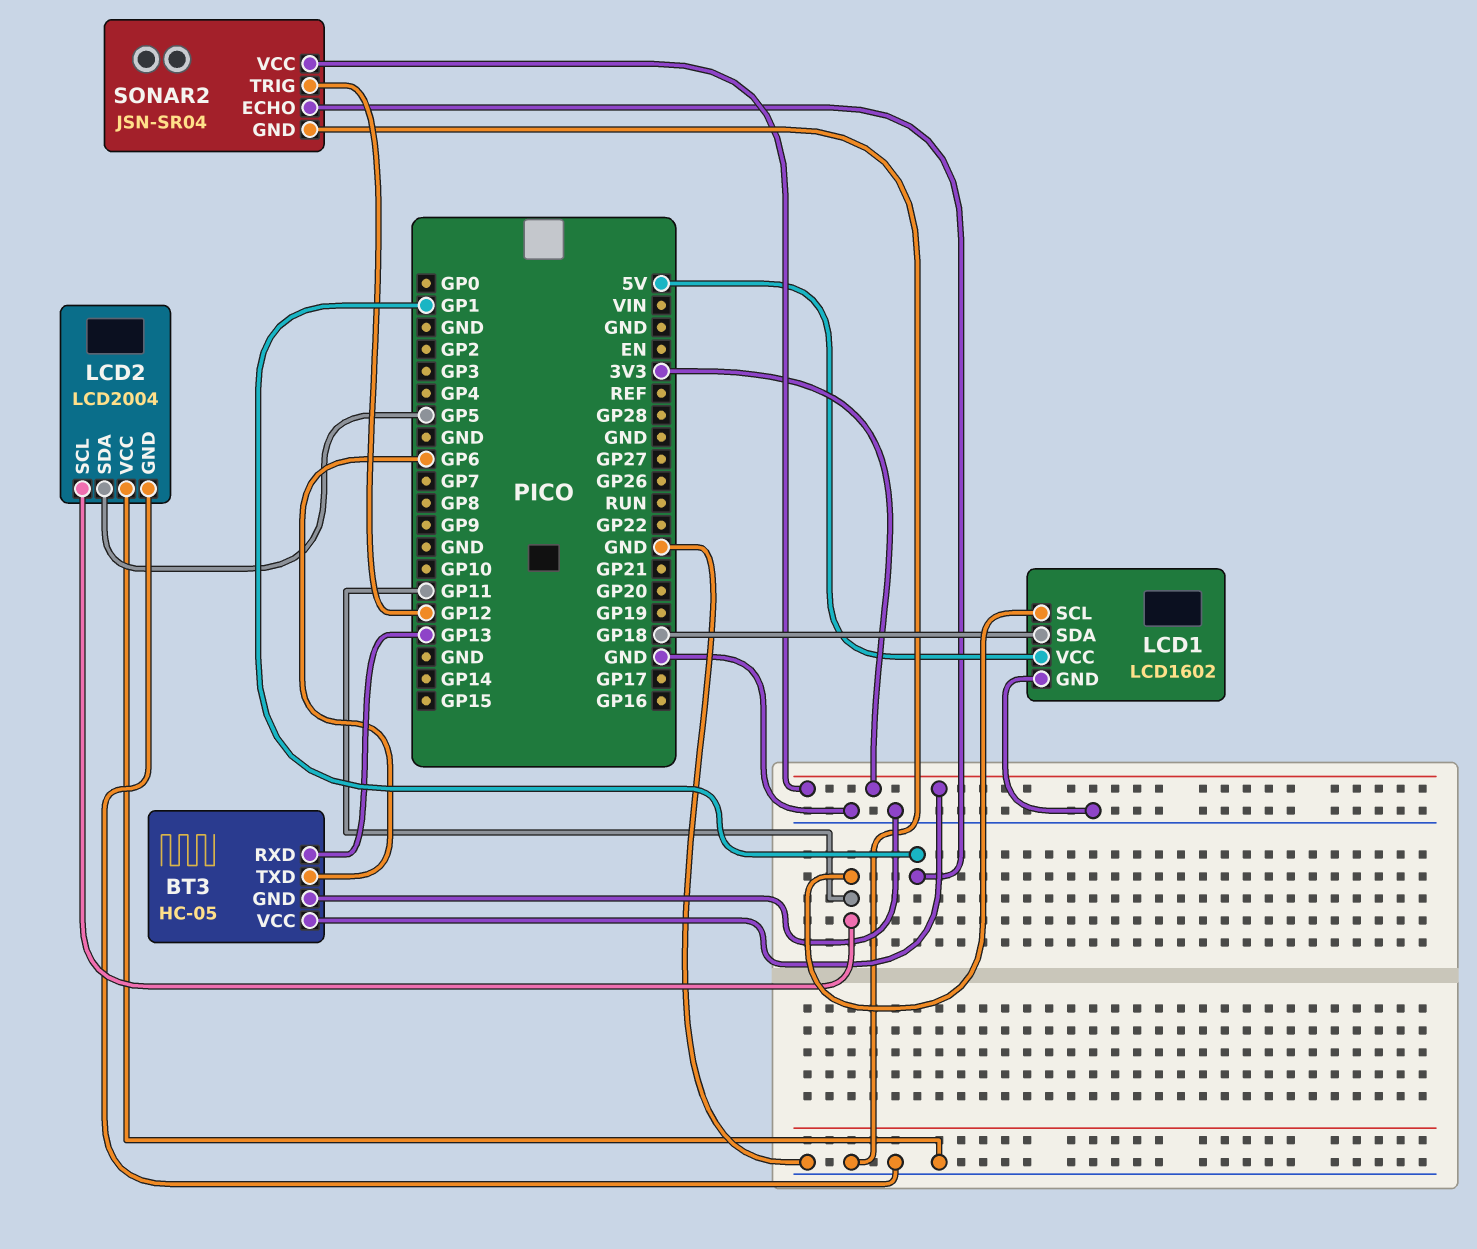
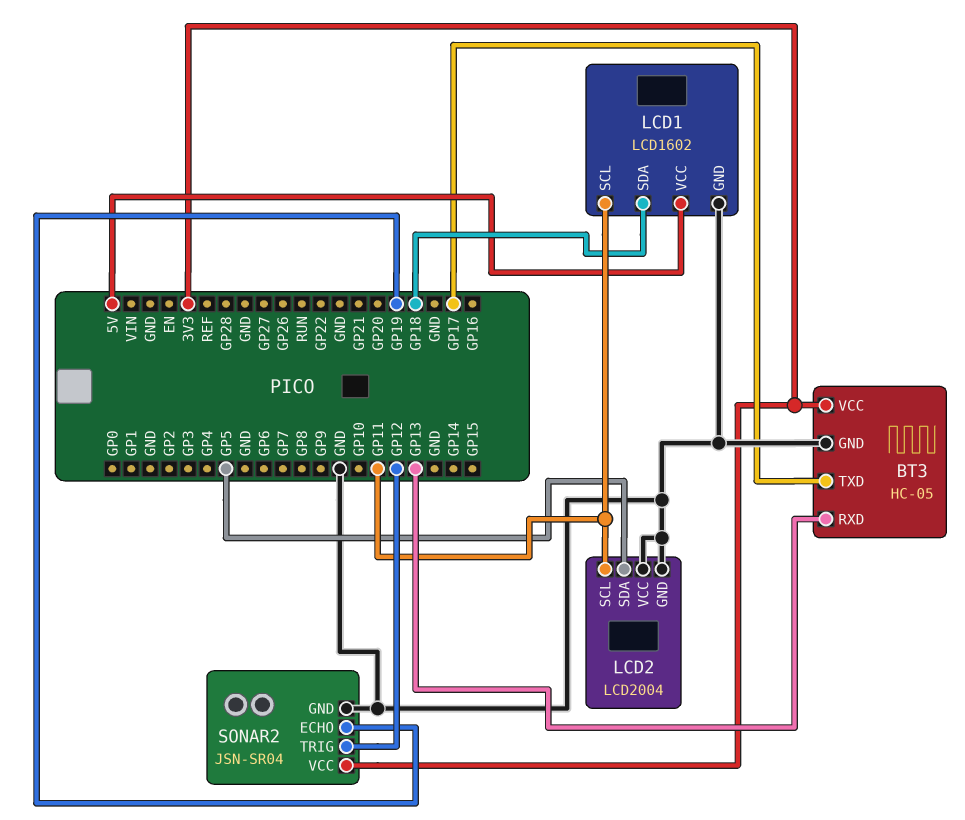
BT3 pin TXD: GP6 -> GP17
SONAR2 pin ECHO: GP1 -> GP19

